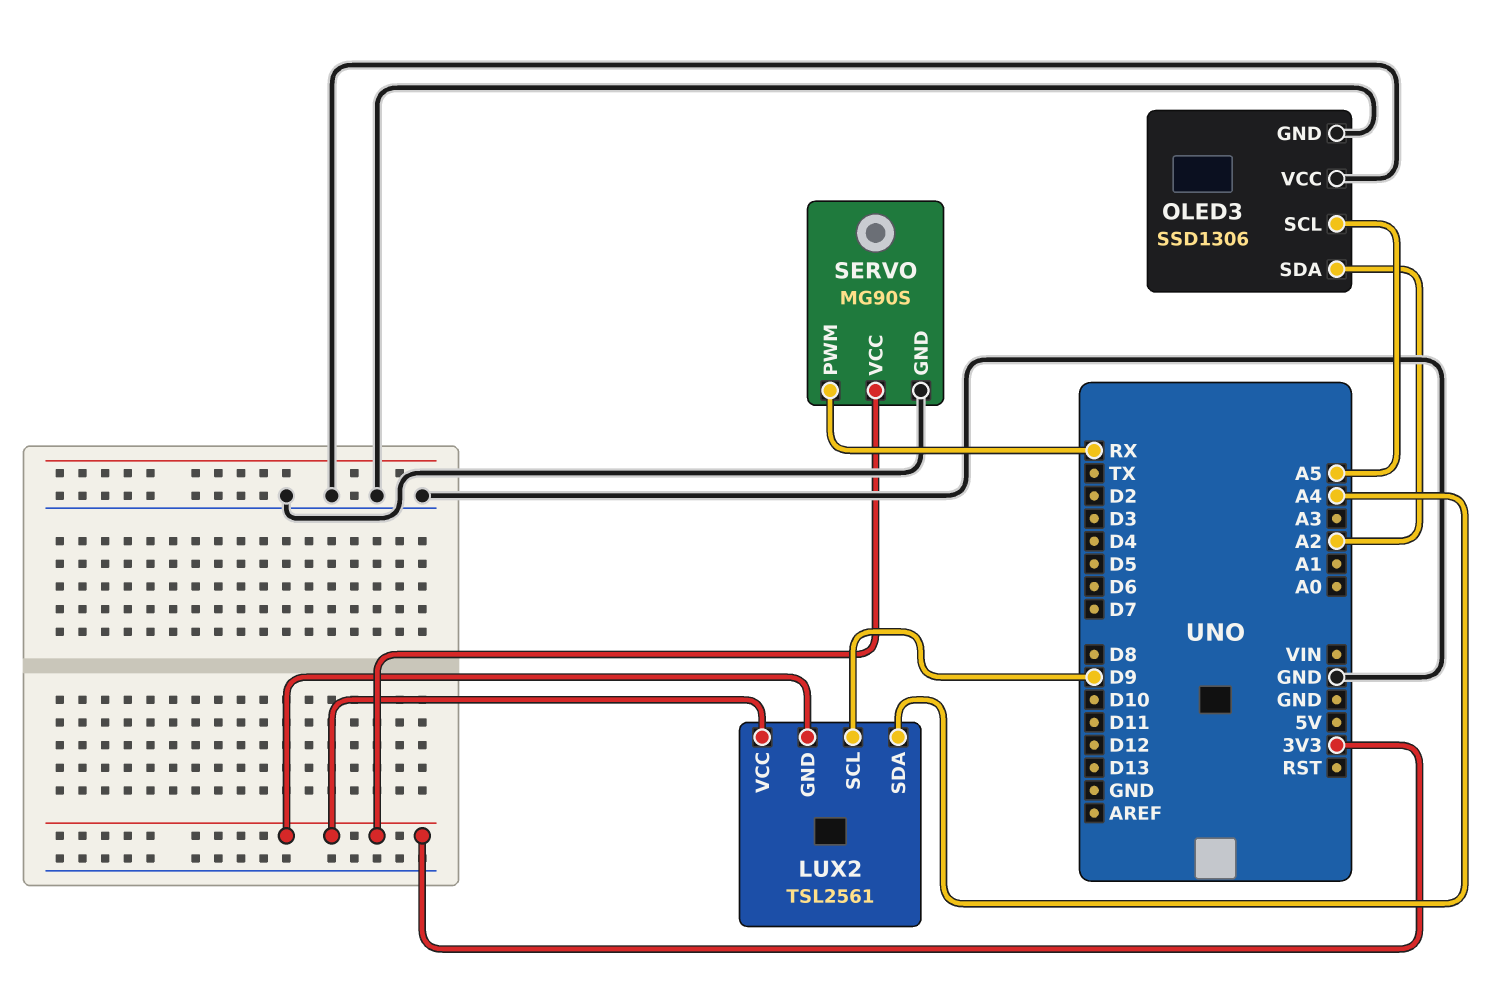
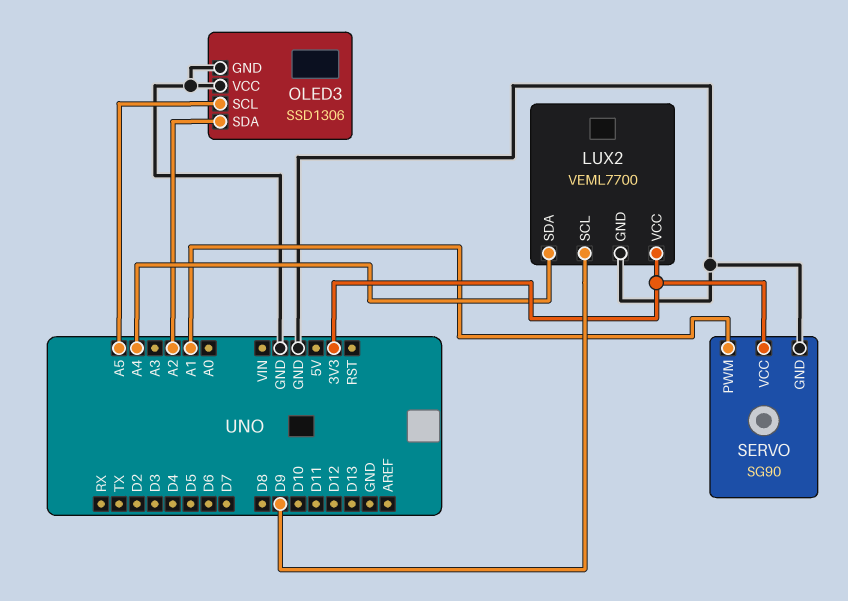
LUX2: TSL2561 -> VEML7700
LUX2 pin GND: 3V3 -> GND
SERVO: MG90S -> SG90
SERVO pin PWM: RX -> A1

